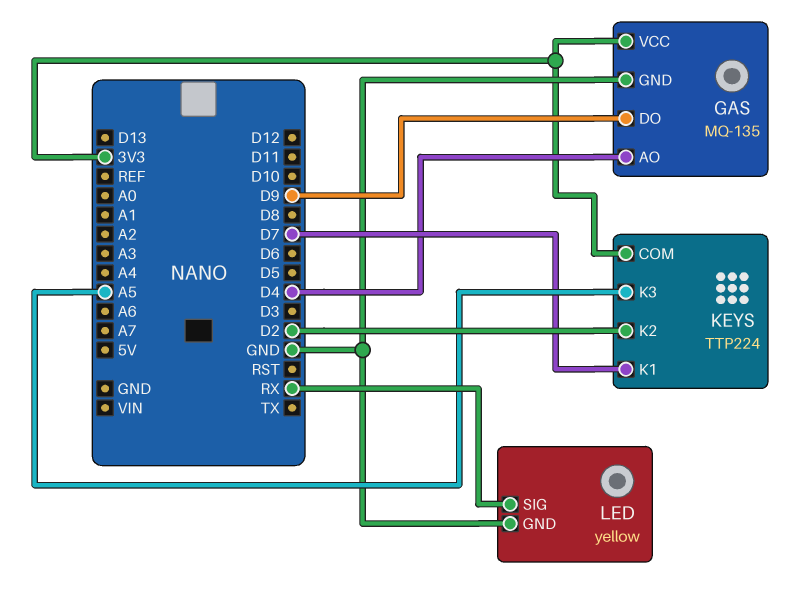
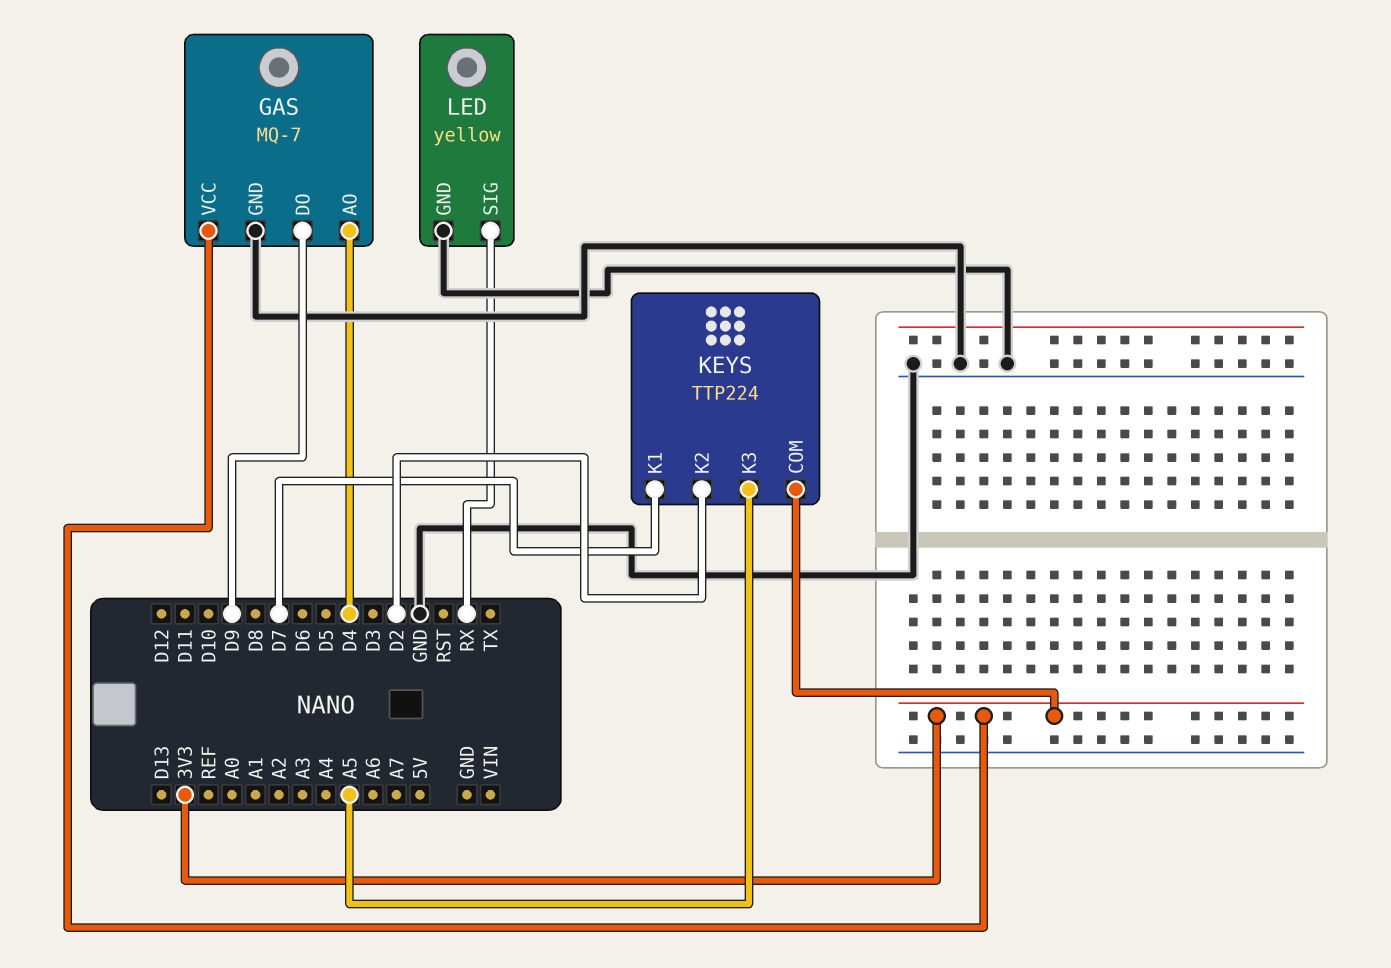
GAS: MQ-135 -> MQ-7

